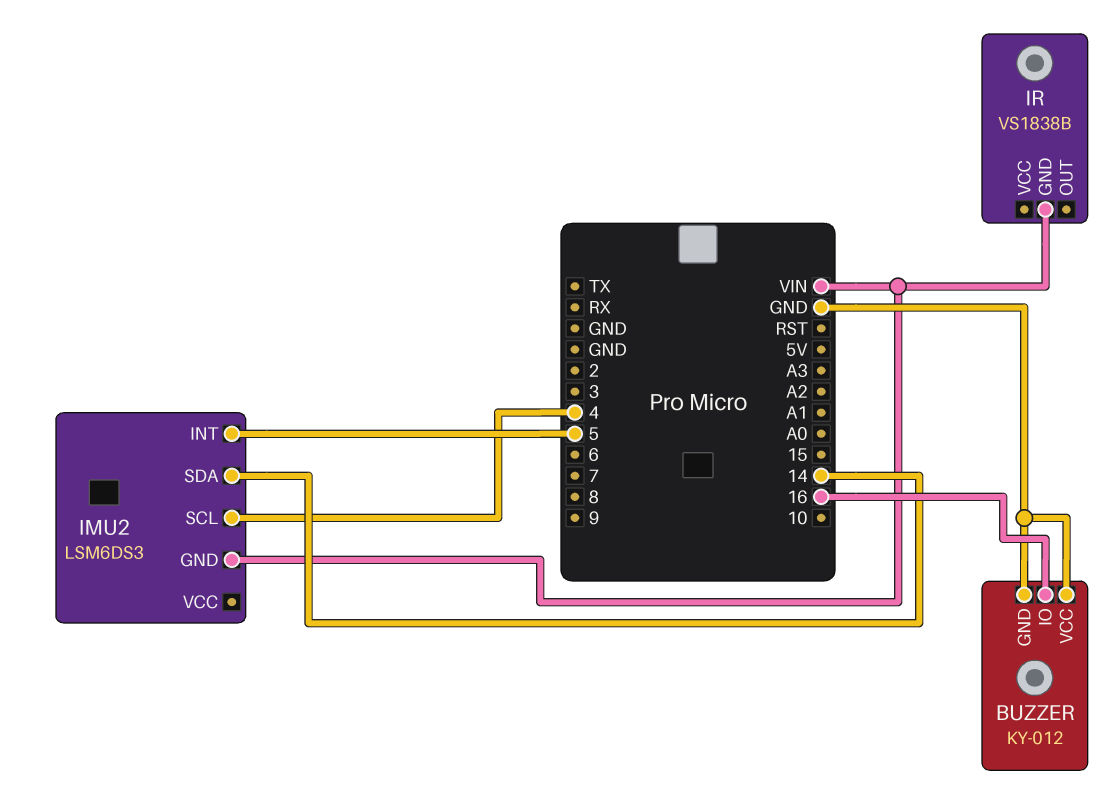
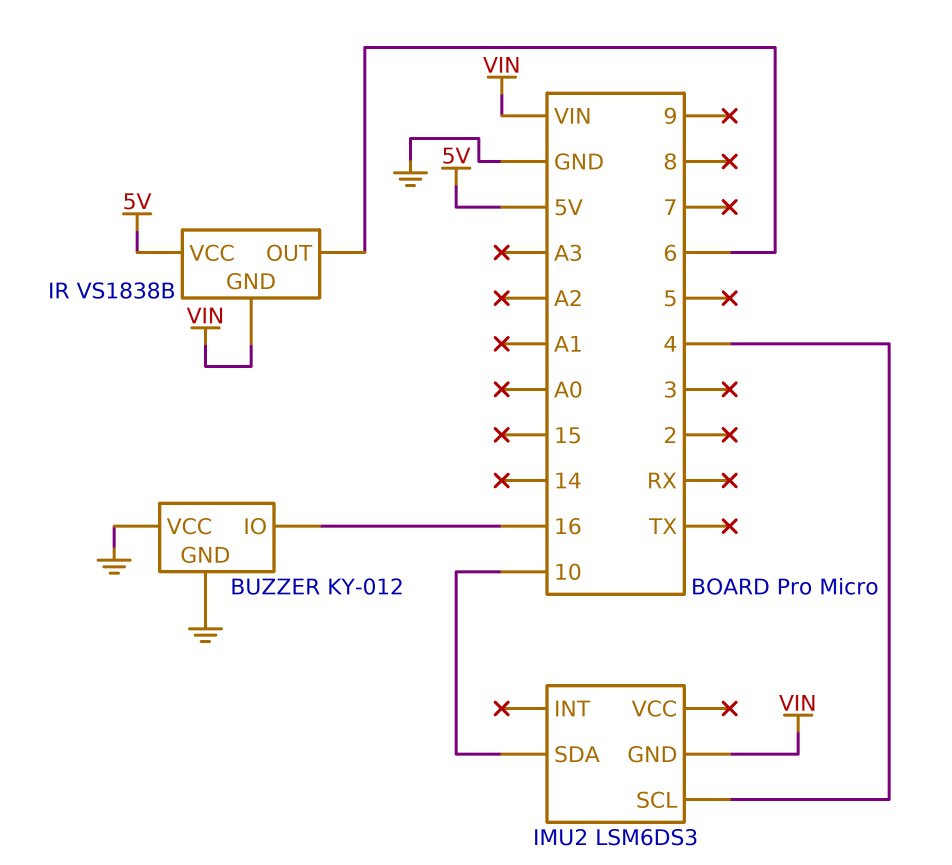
IMU2 pin INT: 5 -> none
IMU2 pin SDA: 14 -> 10
IR pin OUT: none -> 6
IR pin VCC: none -> 5V

